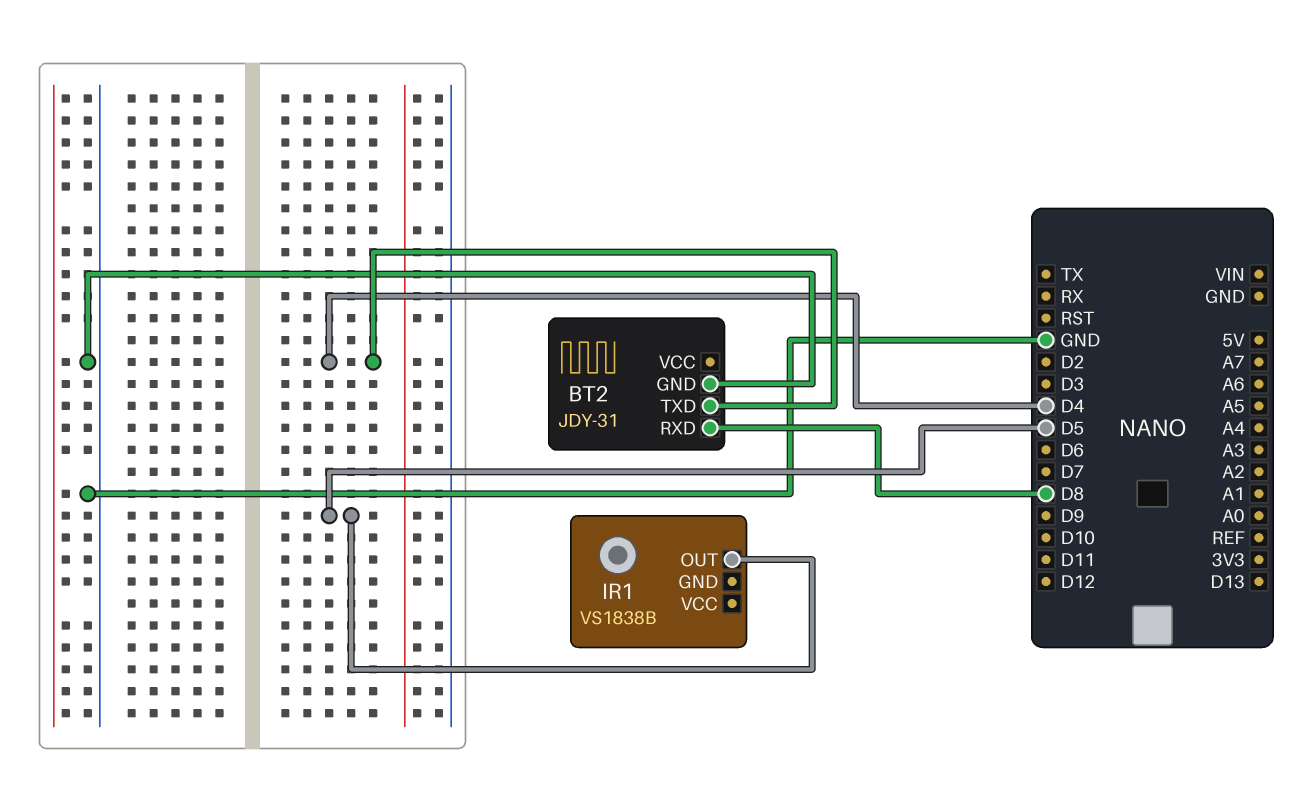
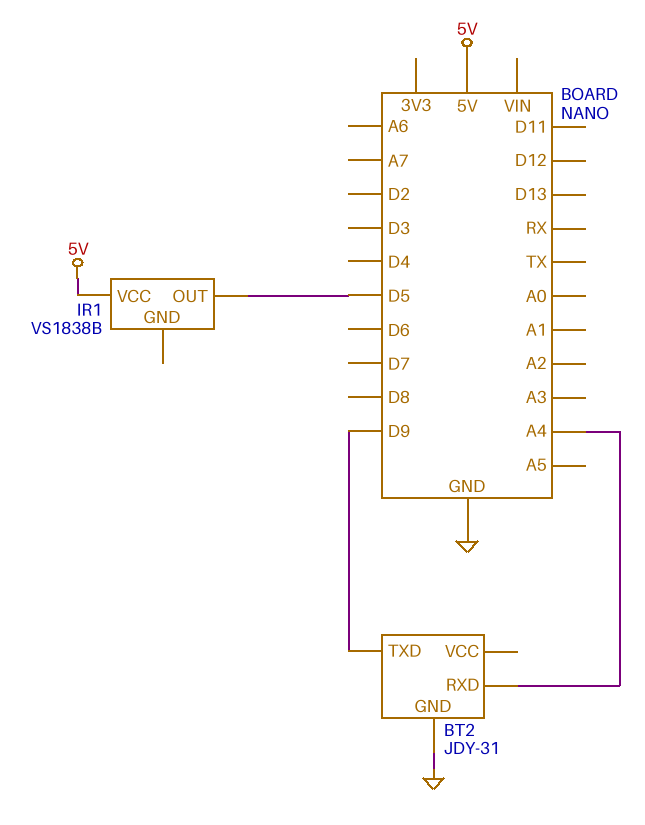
BT2 pin RXD: D8 -> A4
BT2 pin TXD: D4 -> D9
IR1 pin VCC: none -> 5V

